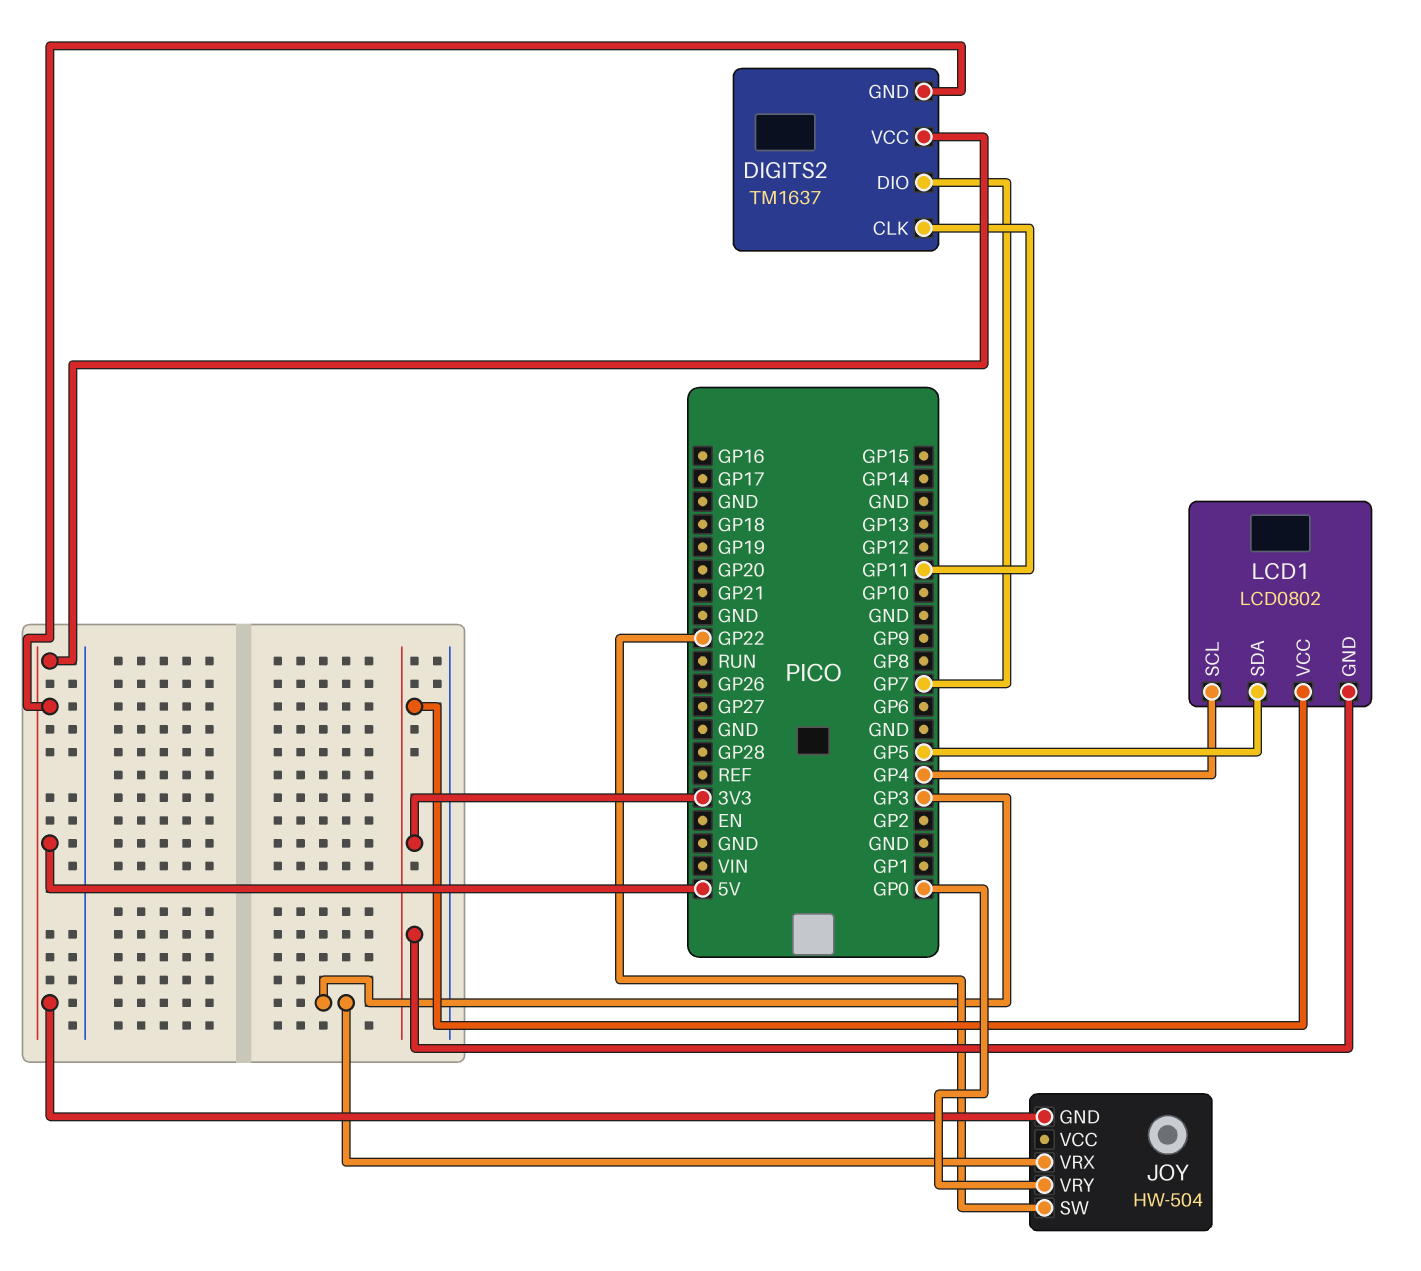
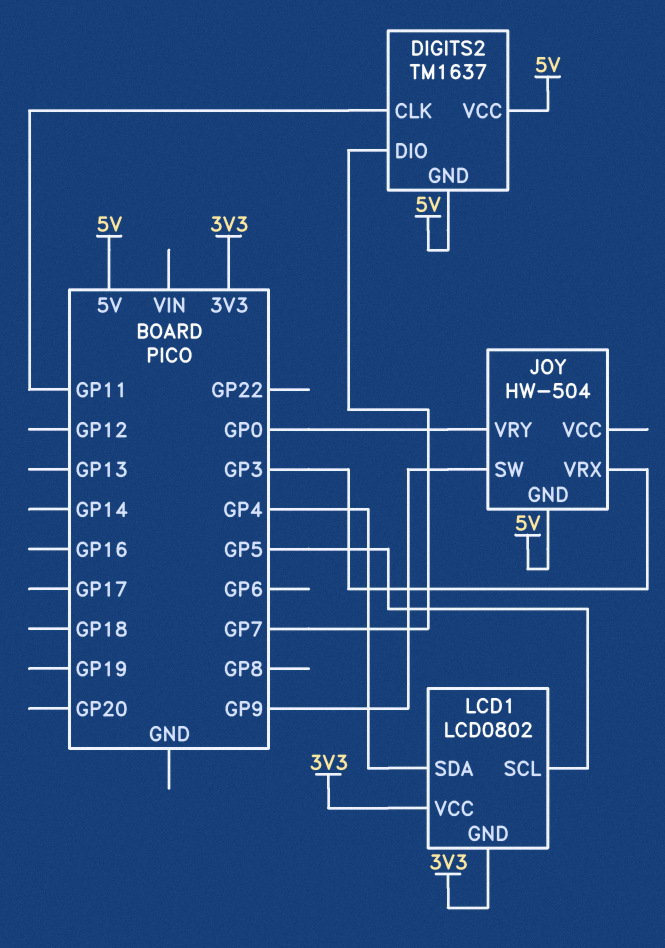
JOY pin SW: GP22 -> GP9
LCD1 pin SCL: GP4 -> GP5
LCD1 pin SDA: GP5 -> GP4

